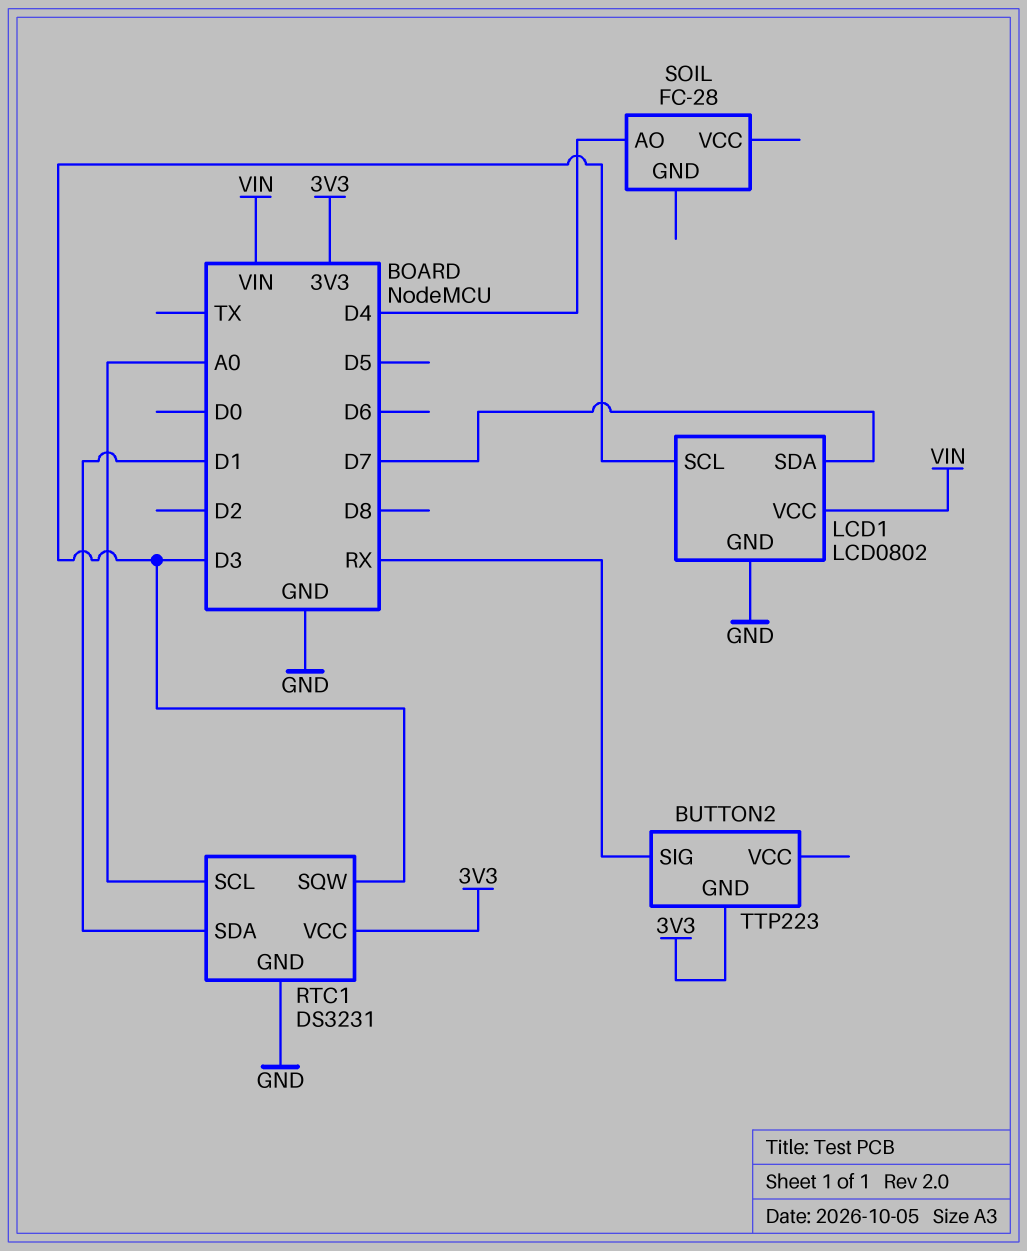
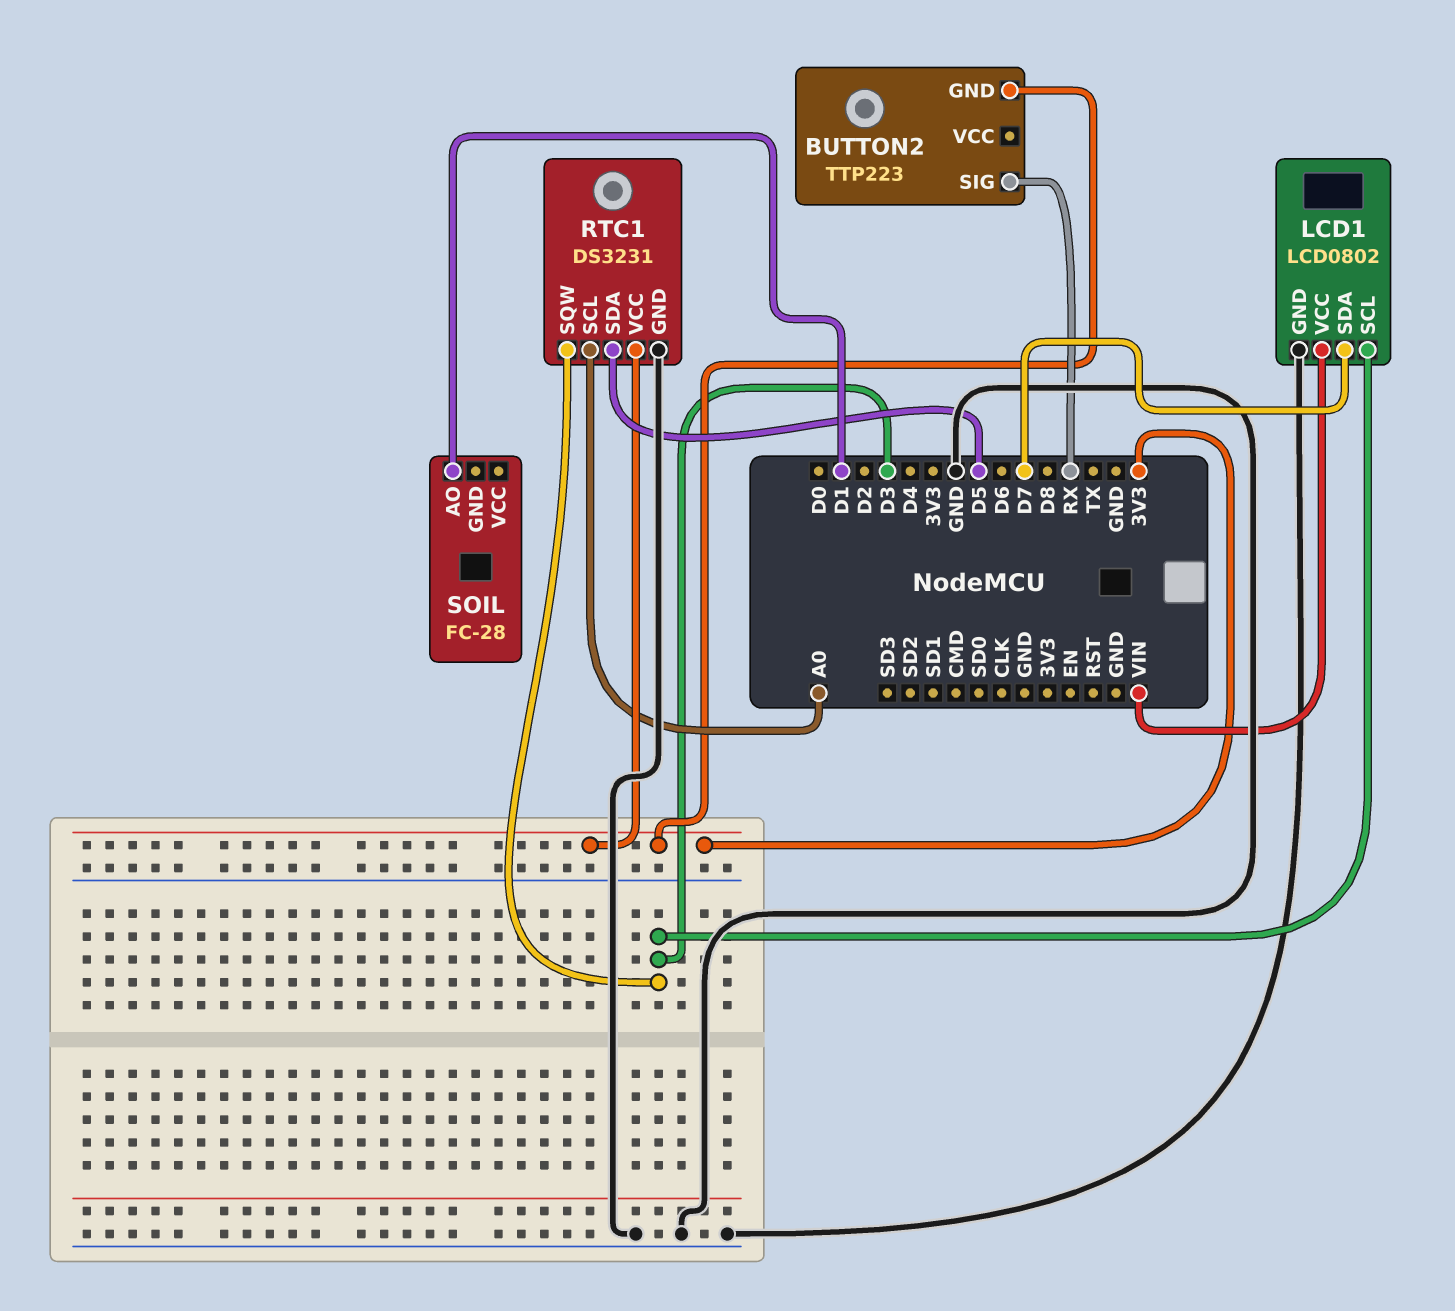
RTC1 pin SDA: D1 -> D5
SOIL pin AO: D4 -> D1

